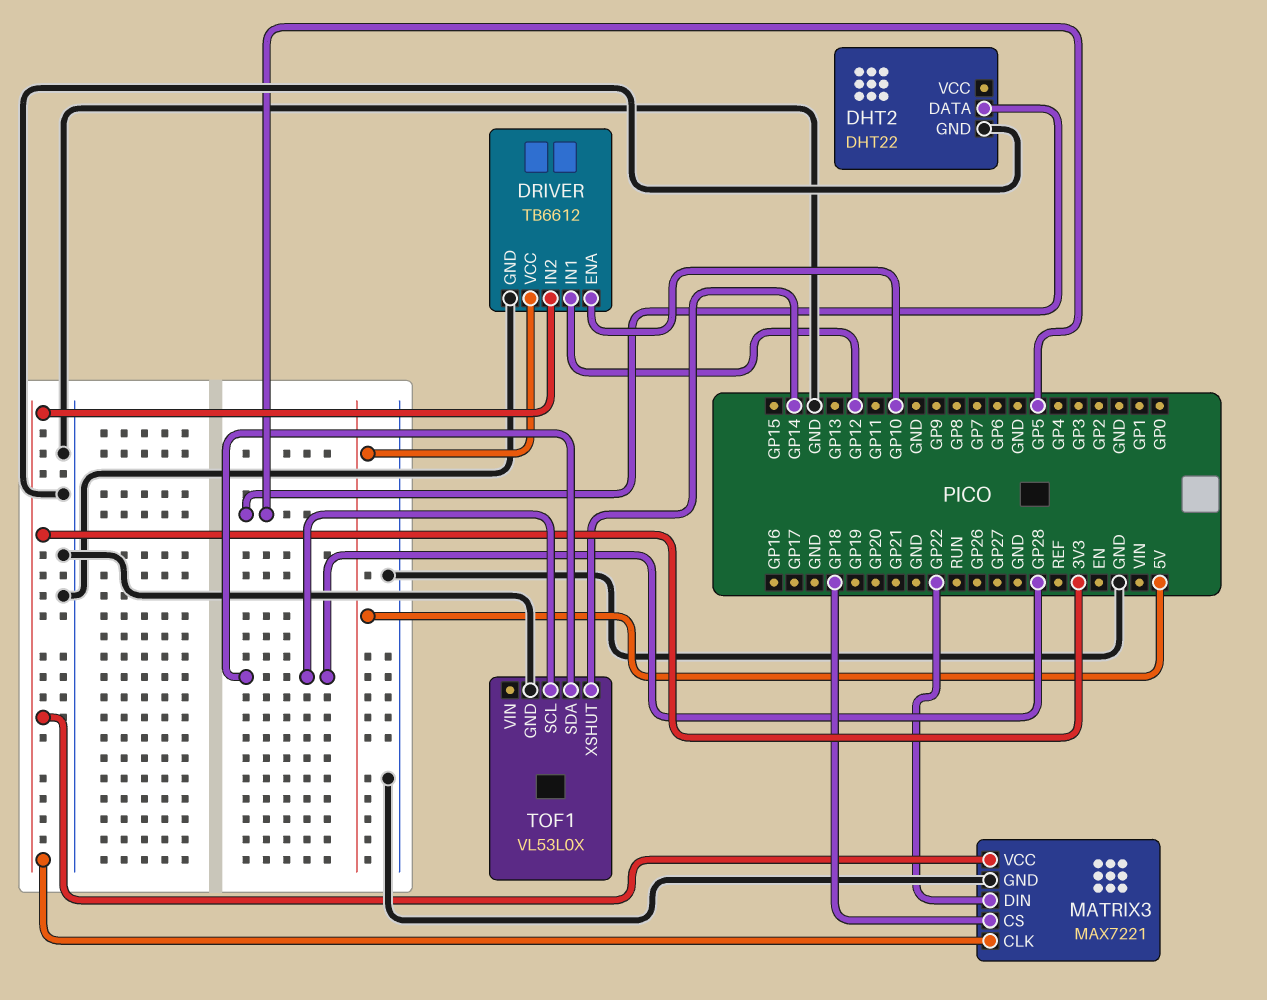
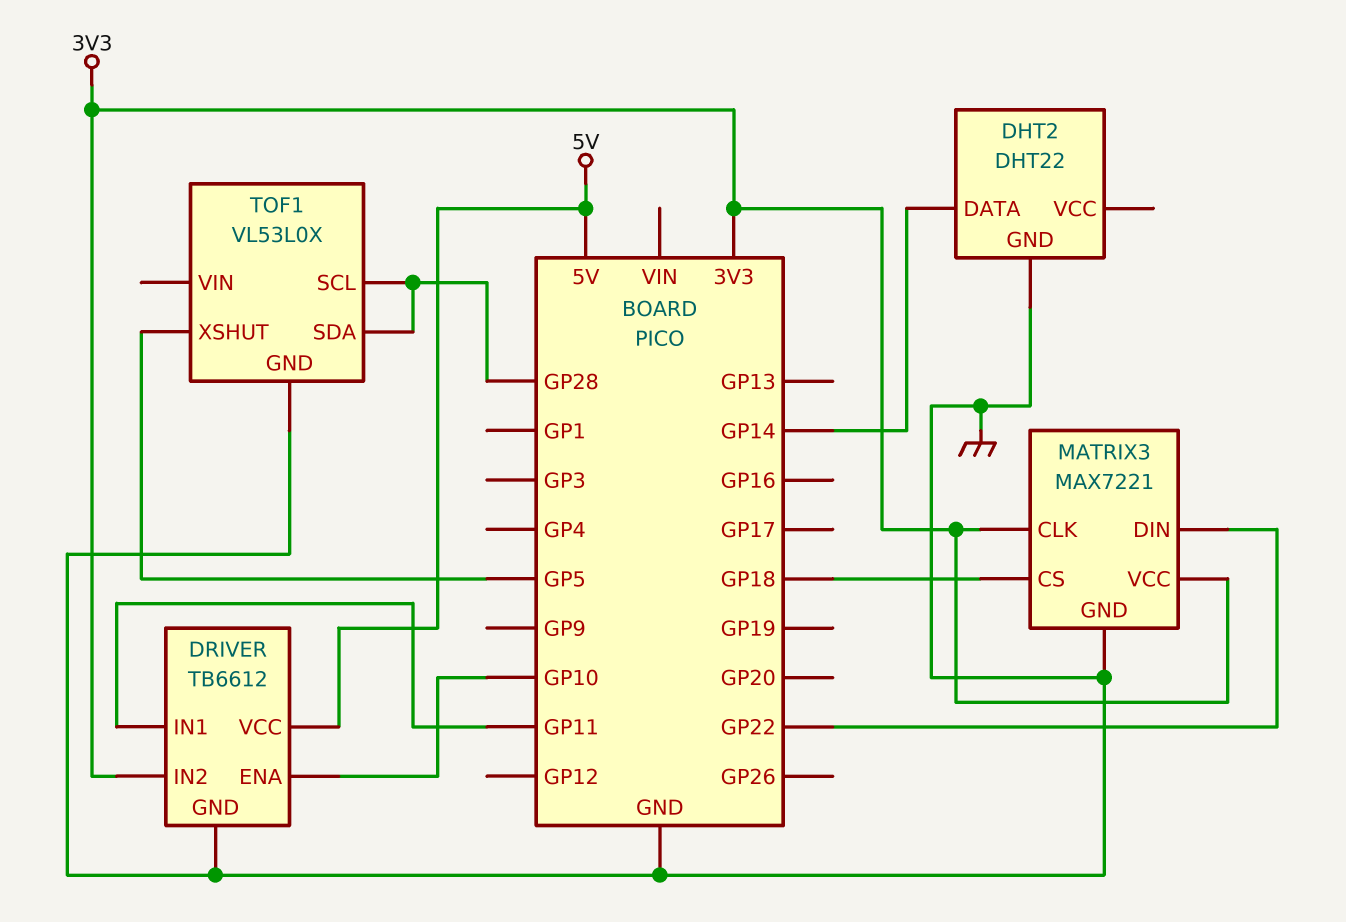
DHT2 pin DATA: GP5 -> GP14
DRIVER pin IN1: GP12 -> GP11
TOF1 pin XSHUT: GP14 -> GP5

